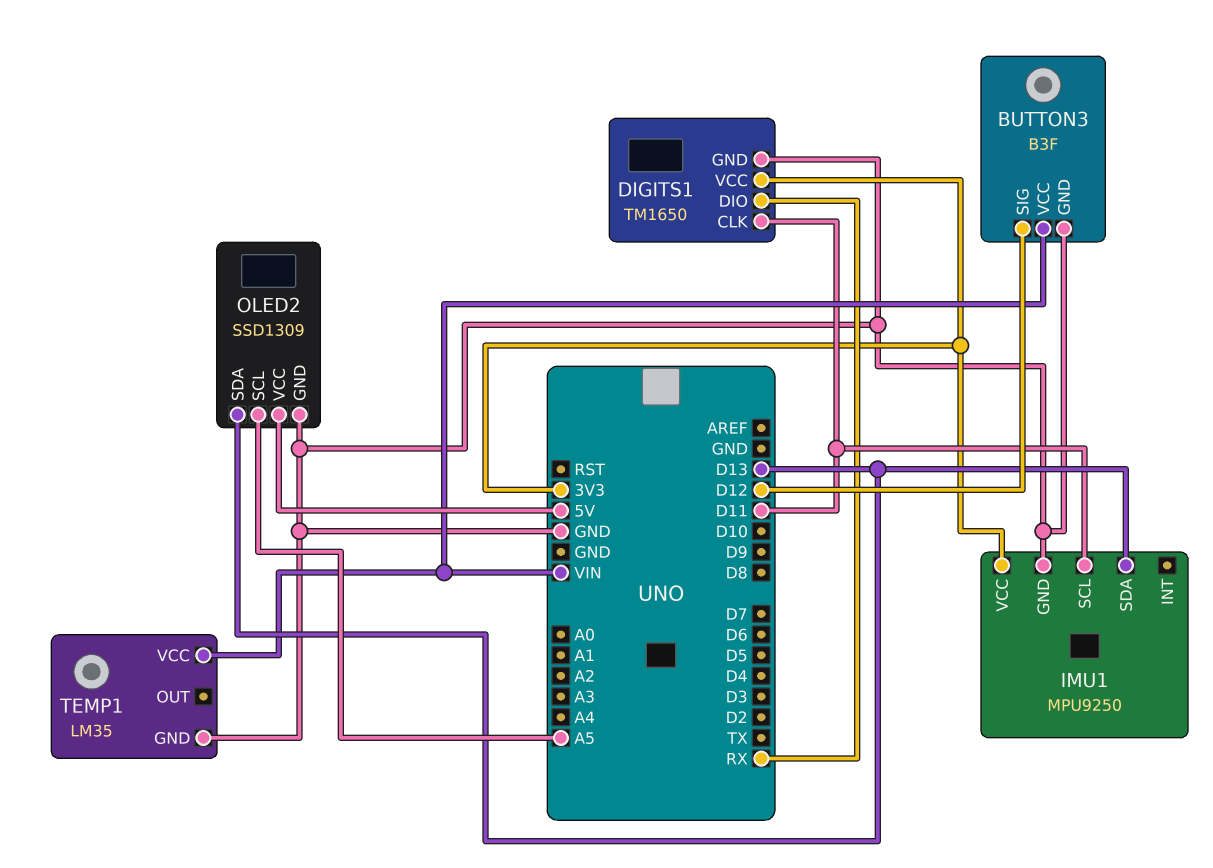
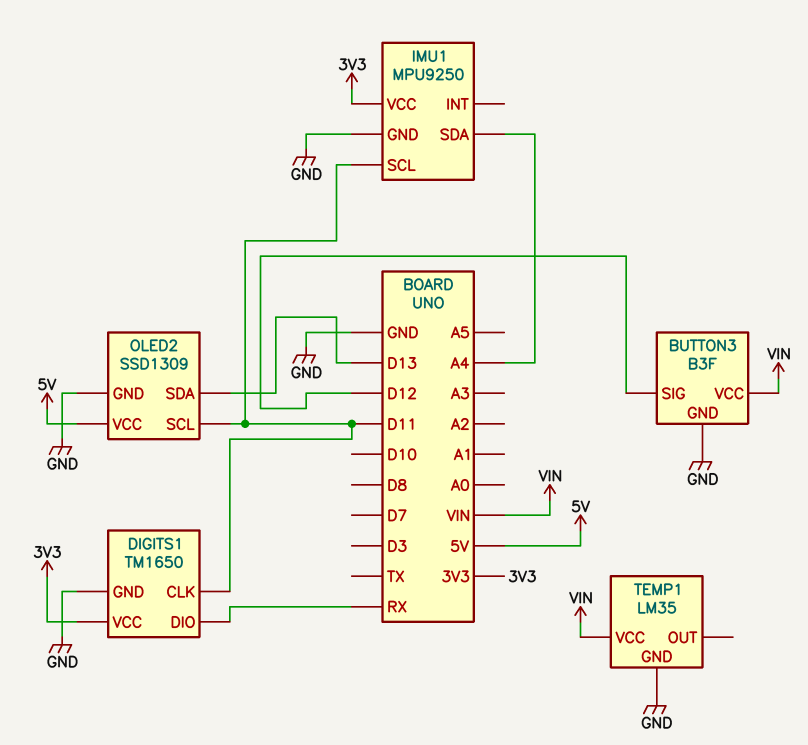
IMU1 pin SDA: D13 -> A4
OLED2 pin SCL: A5 -> D11

